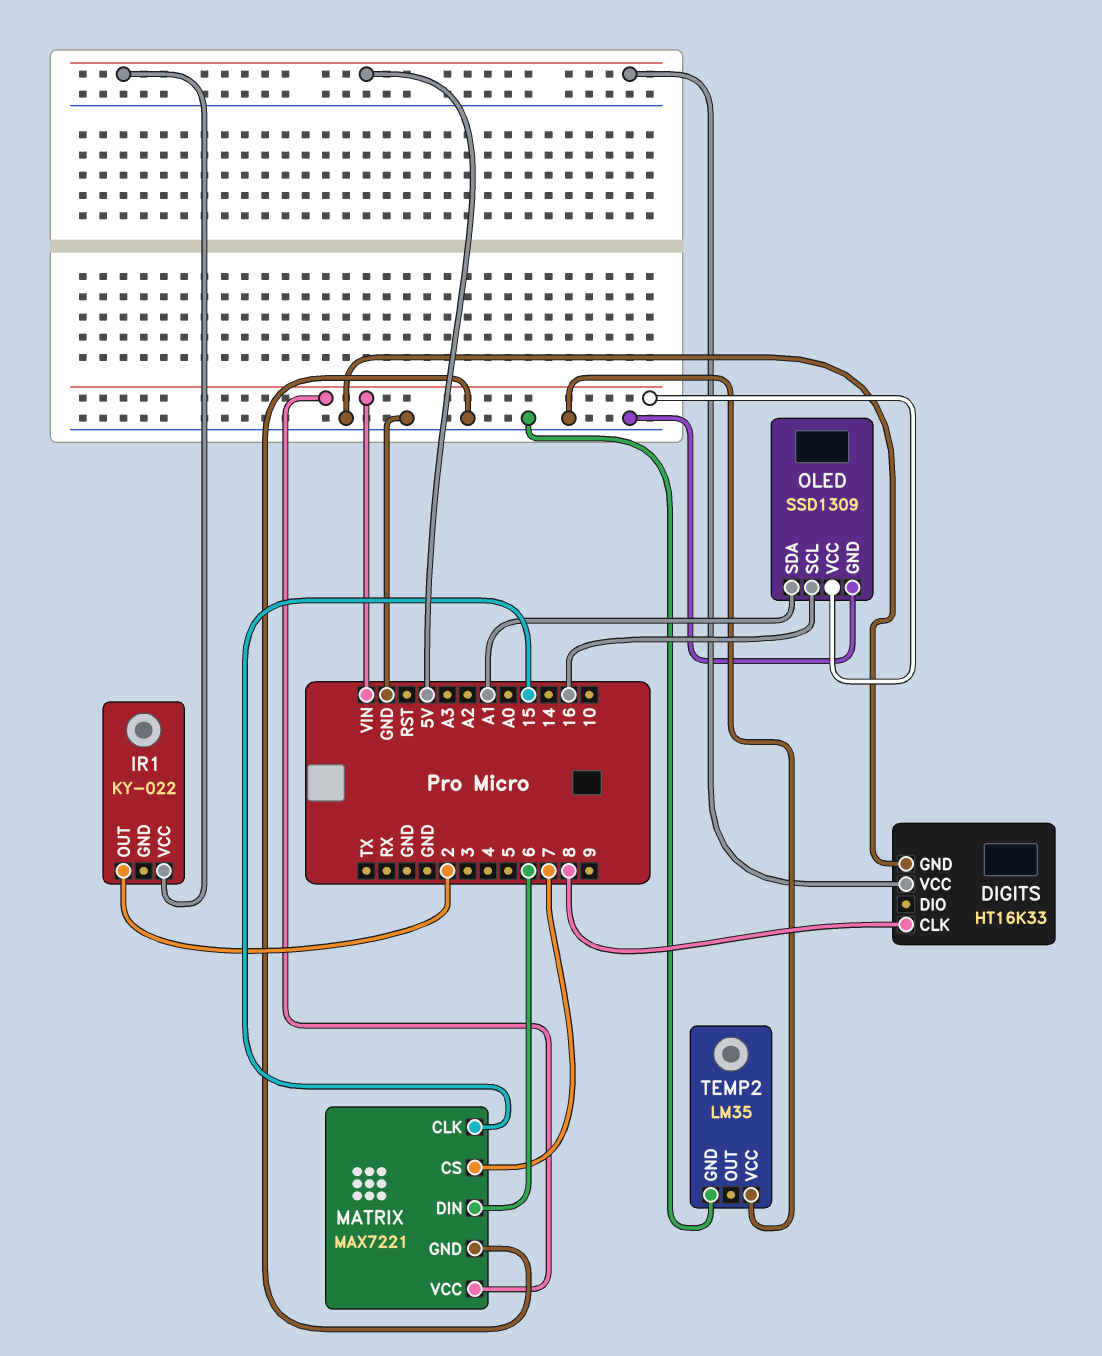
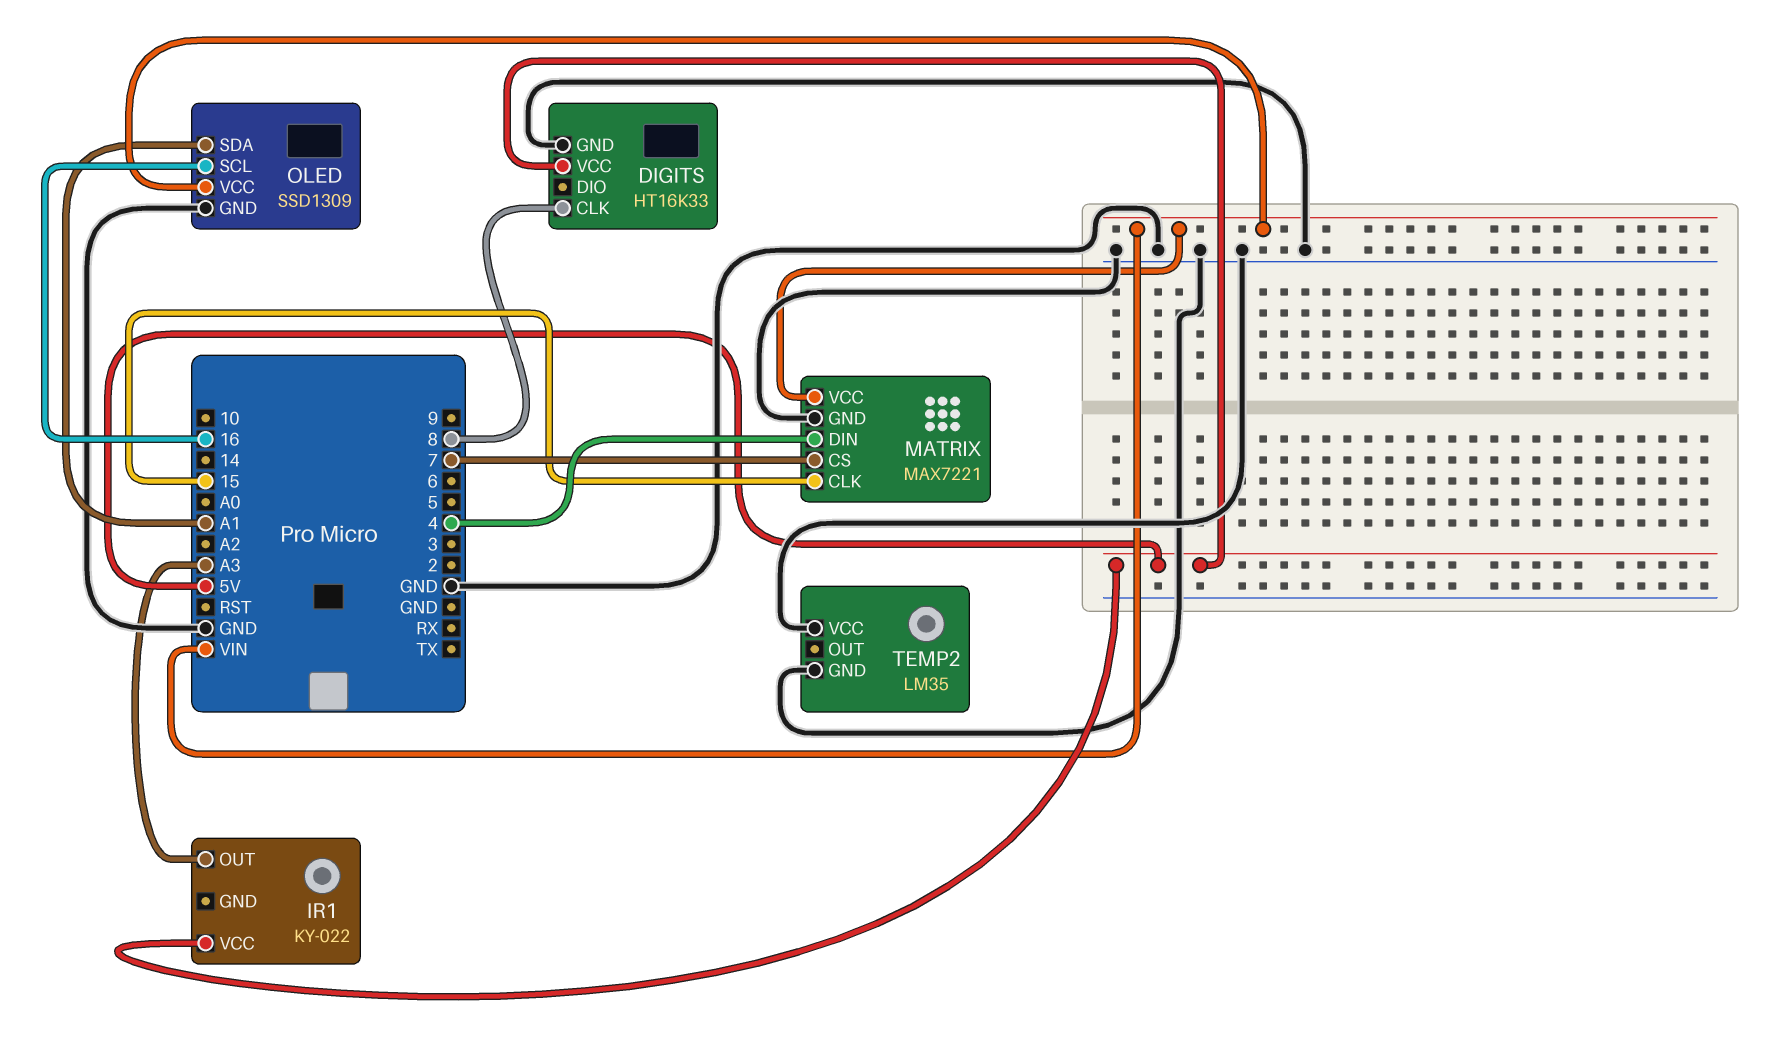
IR1 pin OUT: 2 -> A3
MATRIX pin DIN: 6 -> 4

